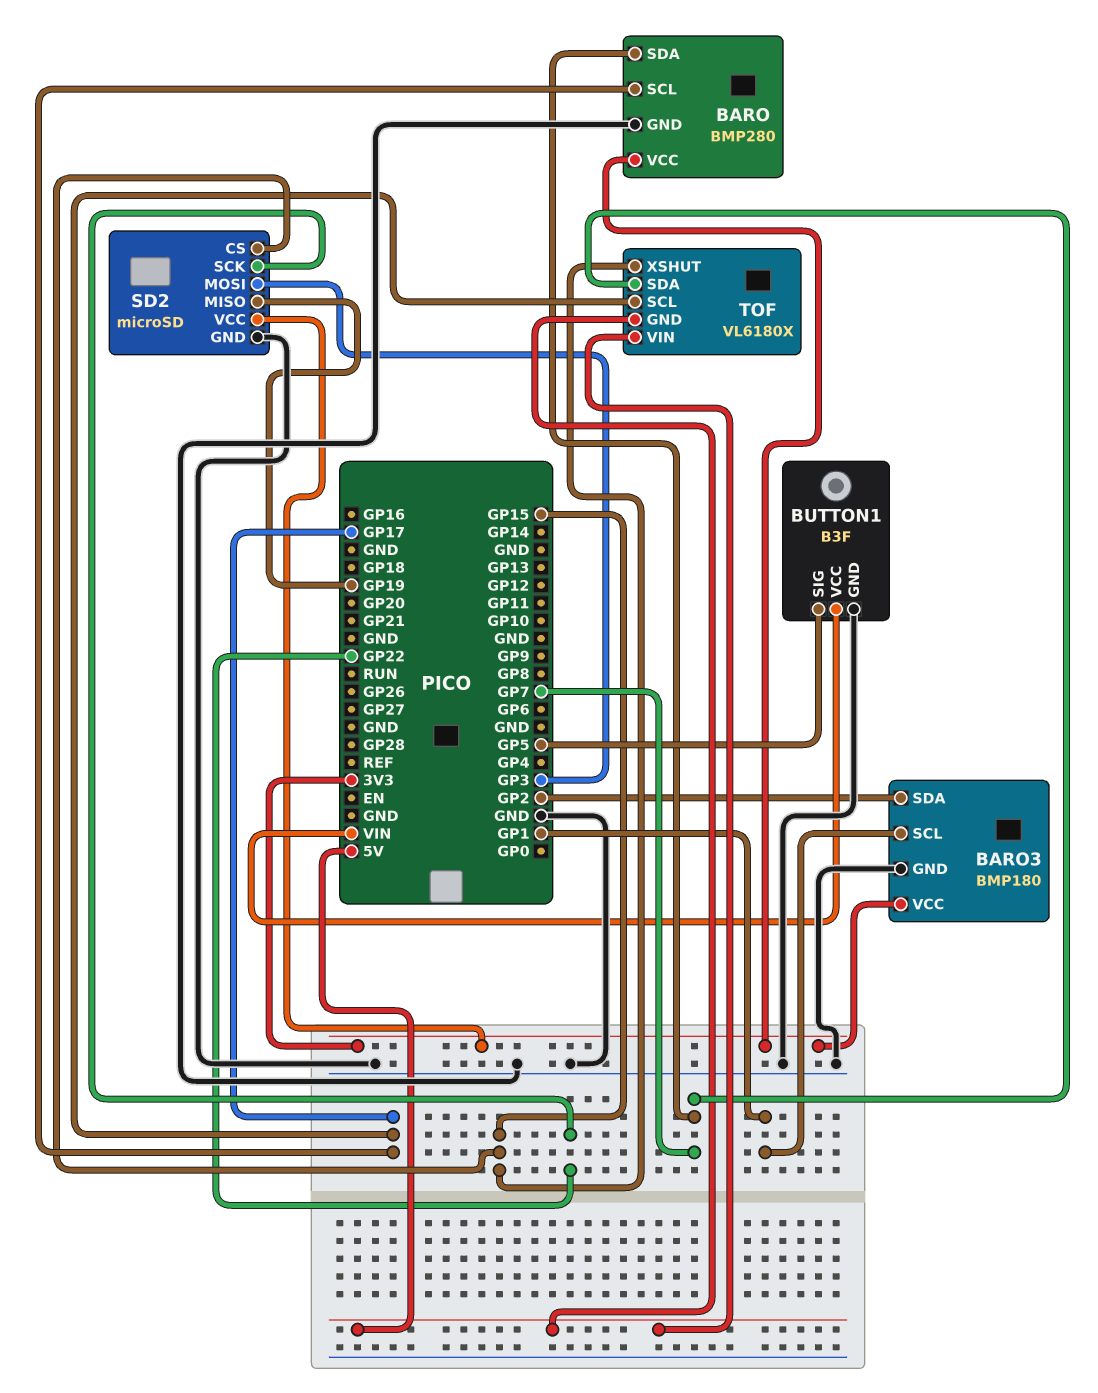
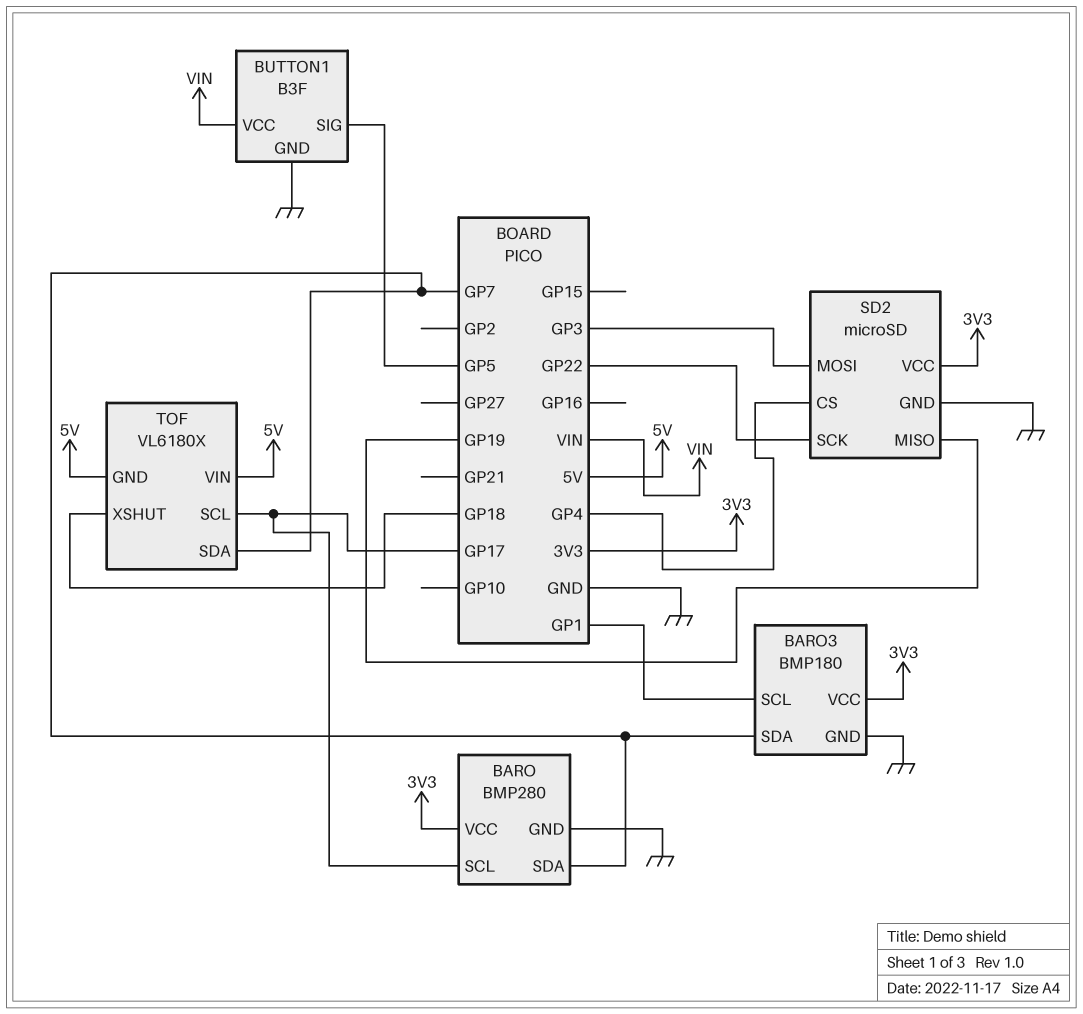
BARO3 pin SDA: GP2 -> GP7
SD2 pin CS: GP15 -> GP4
TOF pin XSHUT: GP15 -> GP18

